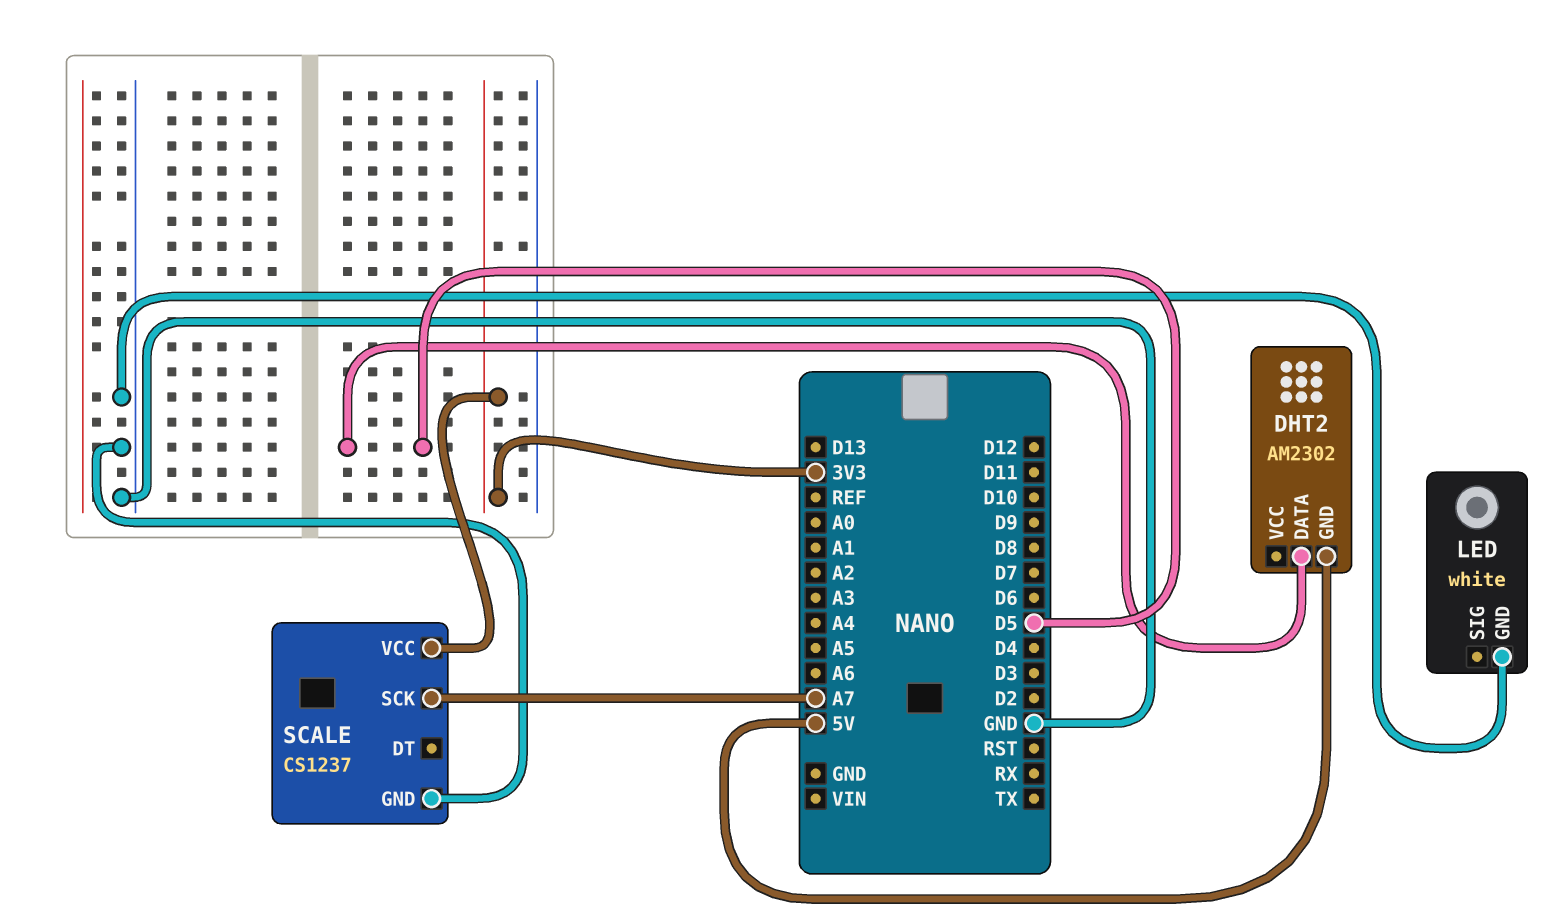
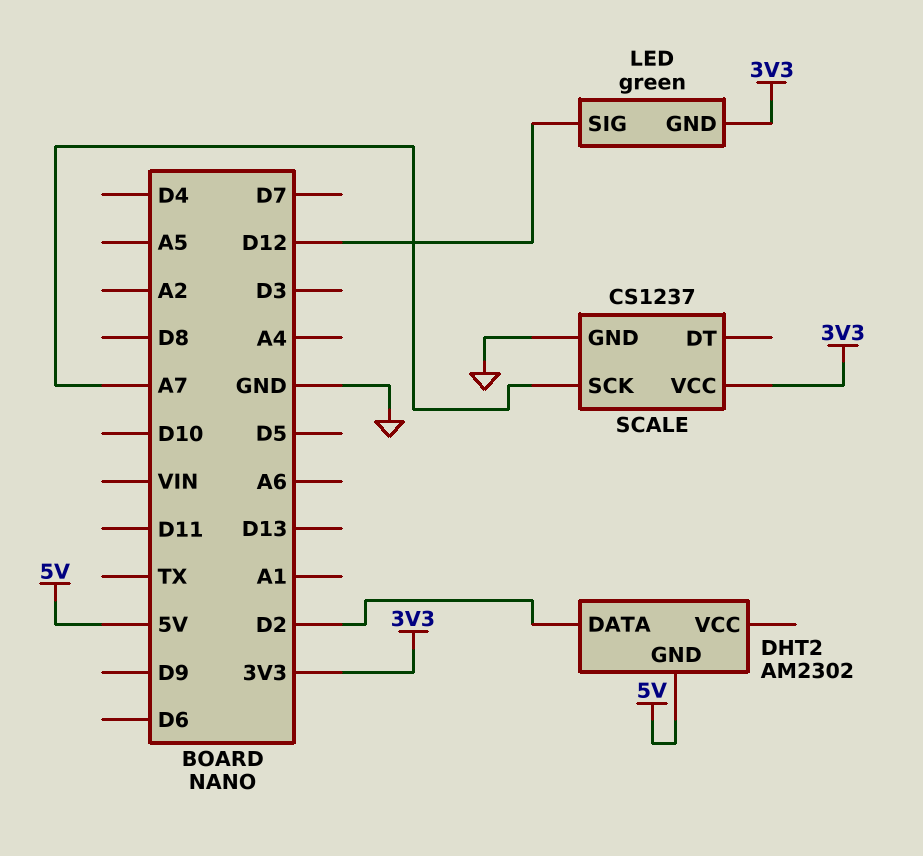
DHT2 pin DATA: D5 -> D2
LED: white -> green
LED pin GND: GND -> 3V3
LED pin SIG: none -> D12

